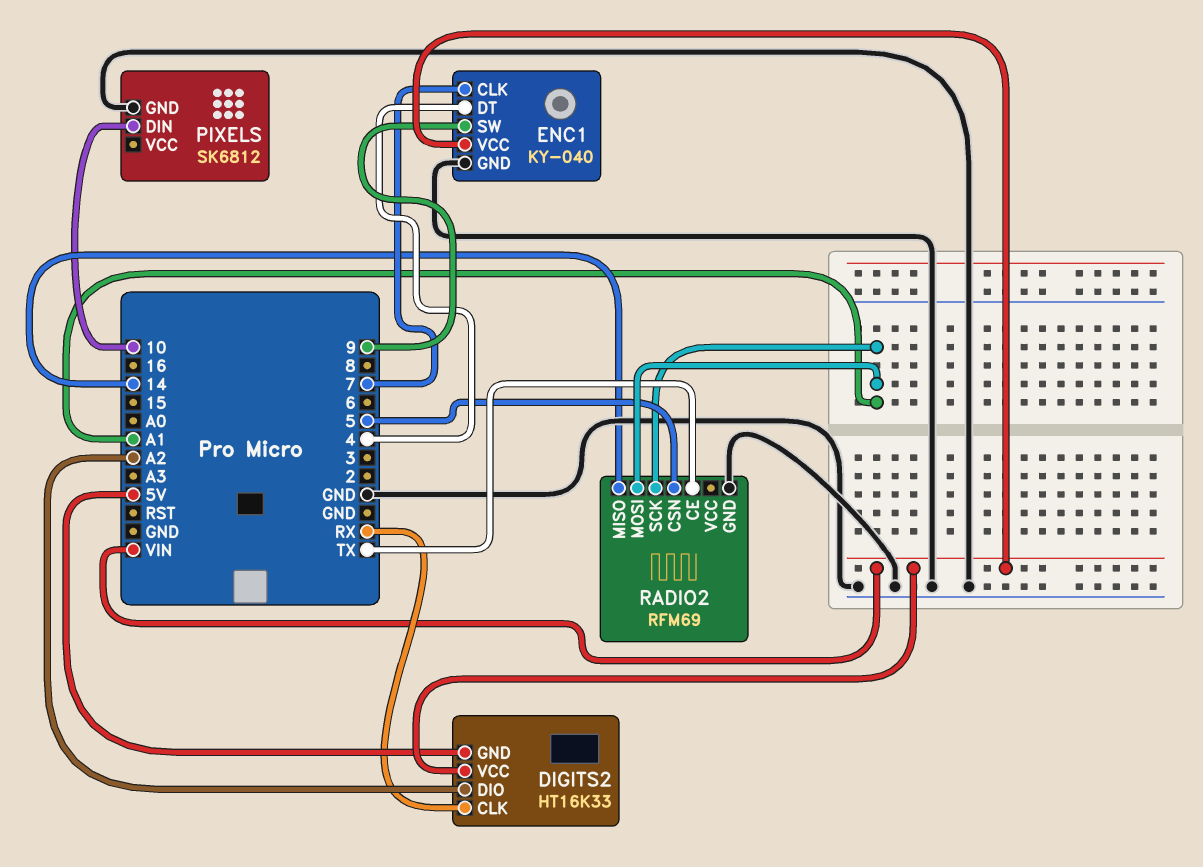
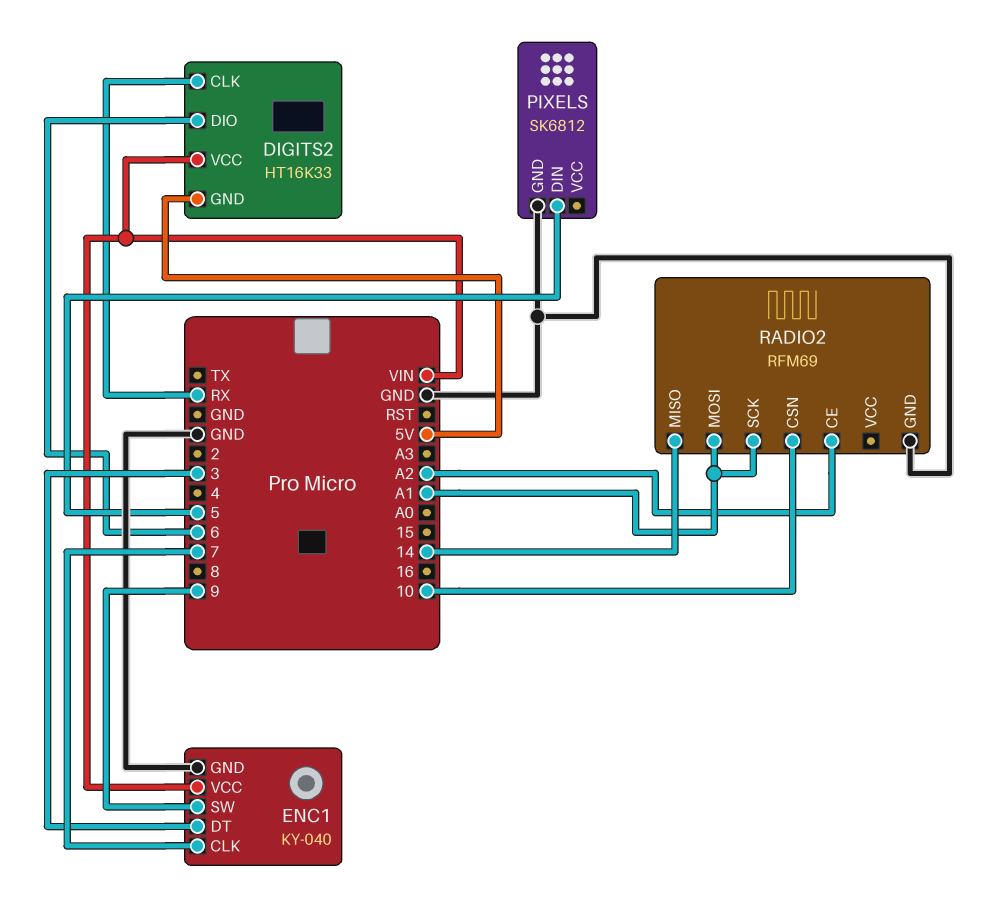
DIGITS2 pin DIO: A2 -> 6
ENC1 pin DT: 4 -> 3
PIXELS pin DIN: 10 -> 5
RADIO2 pin CE: TX -> A2
RADIO2 pin CSN: 5 -> 10

